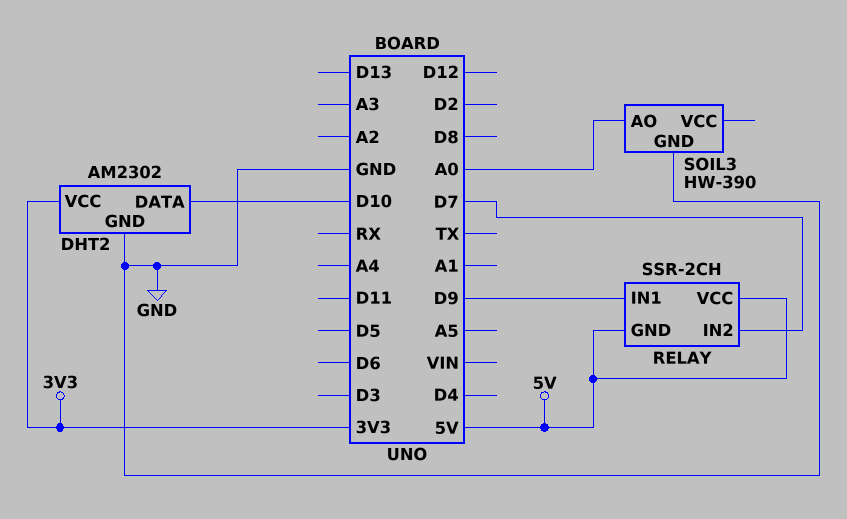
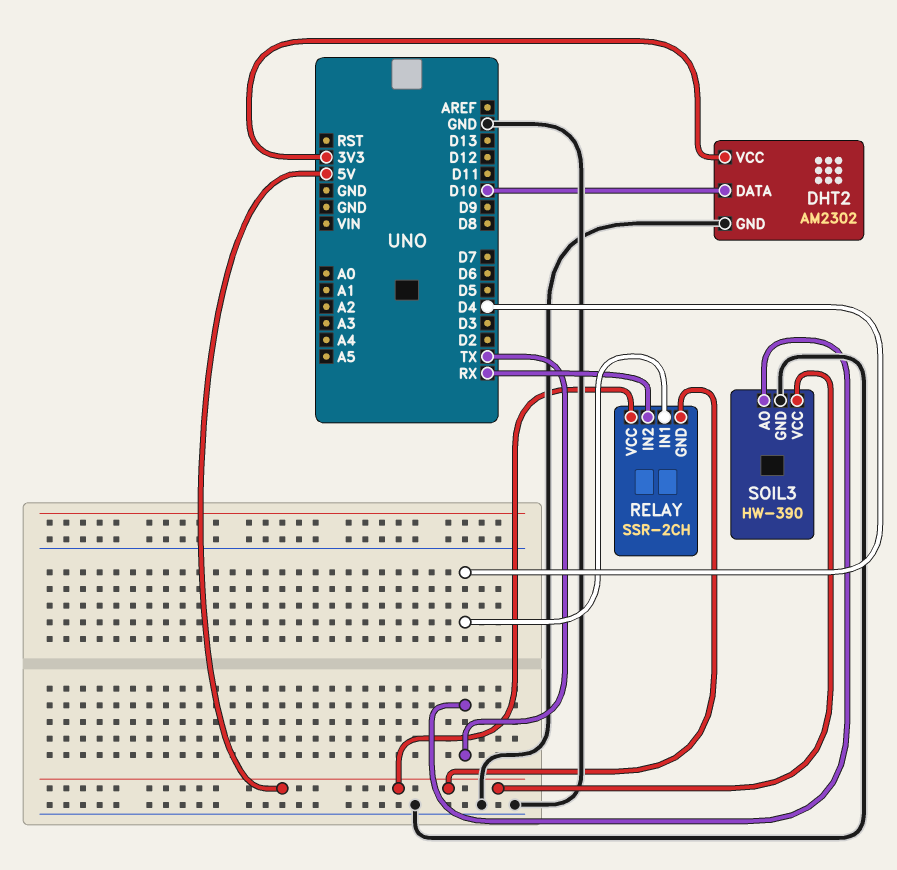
RELAY pin IN1: D9 -> D4
RELAY pin IN2: D7 -> RX
SOIL3 pin AO: A0 -> TX
SOIL3 pin VCC: none -> 5V

